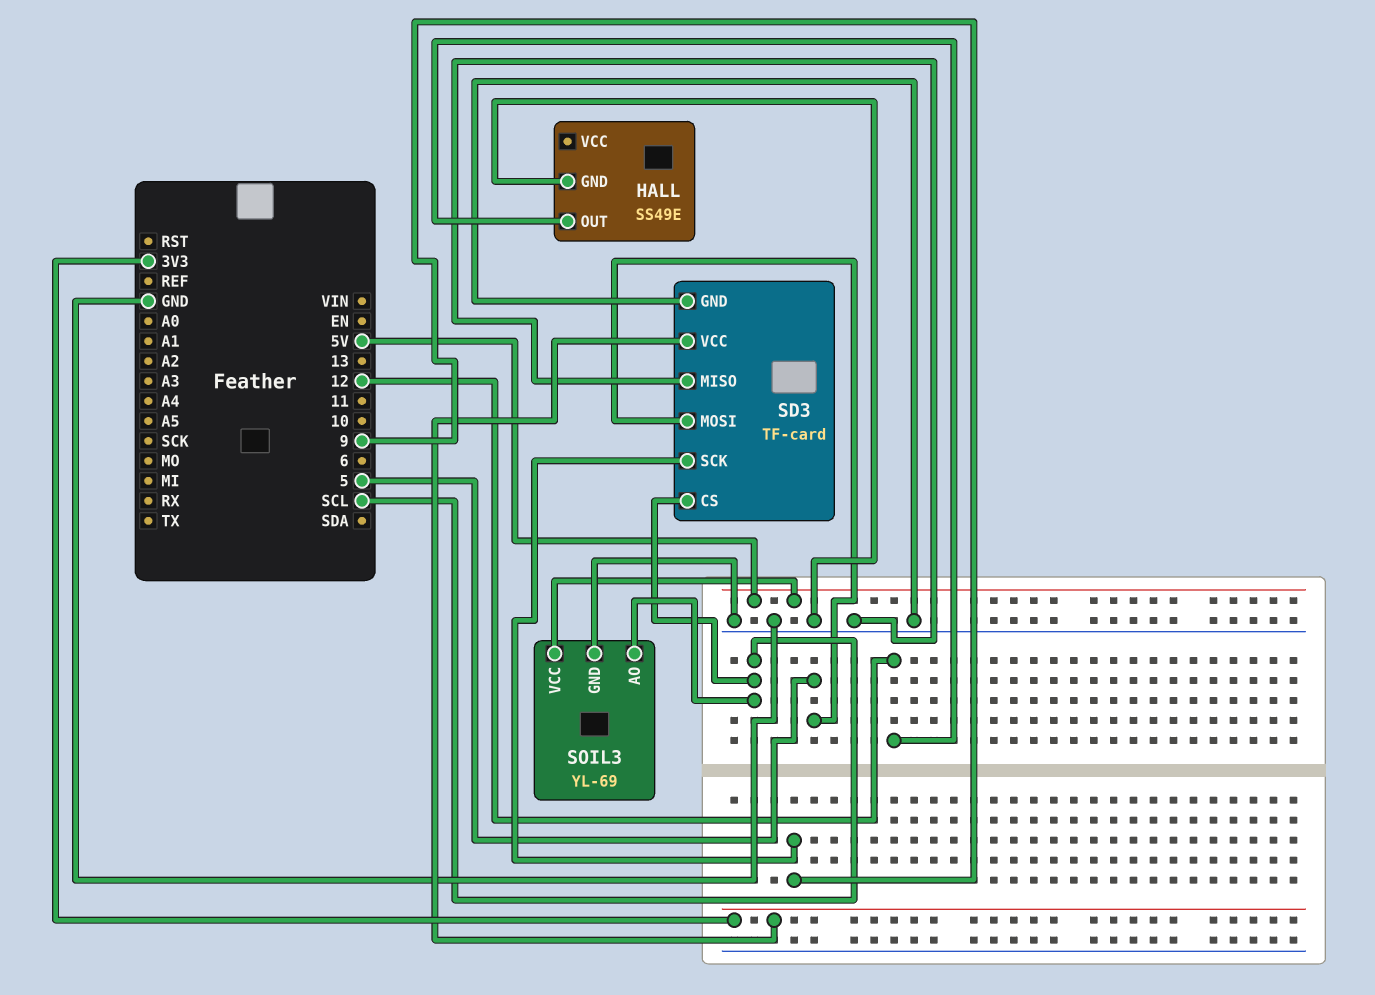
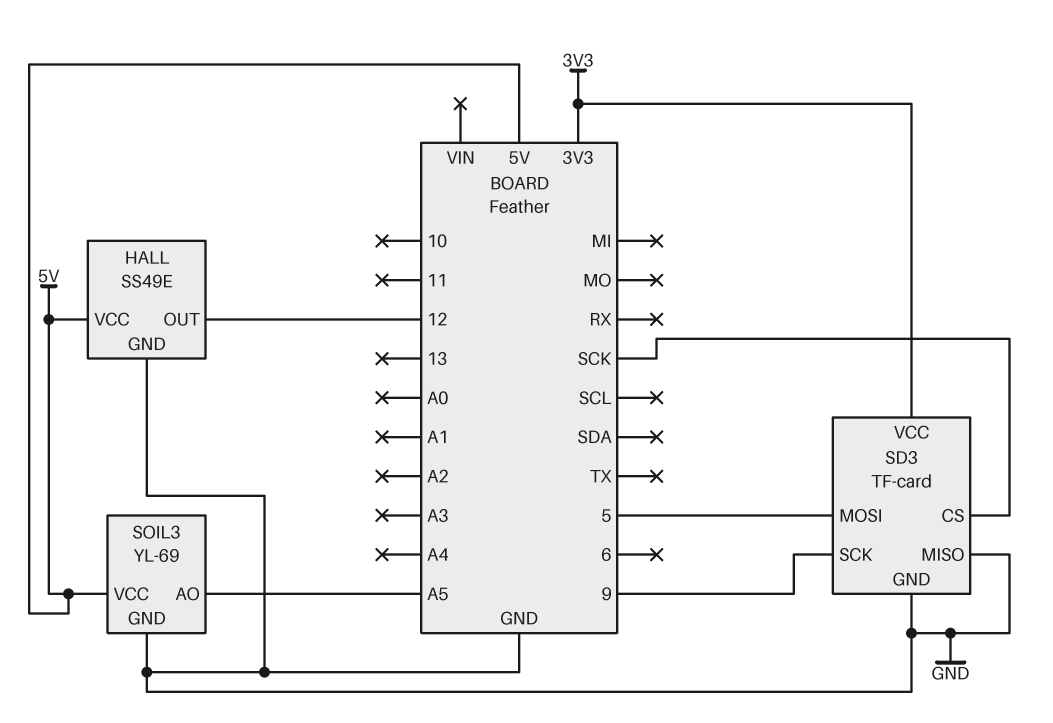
HALL pin VCC: none -> 5V
SD3 pin CS: SCL -> SCK
SOIL3 pin AO: SCL -> A5

